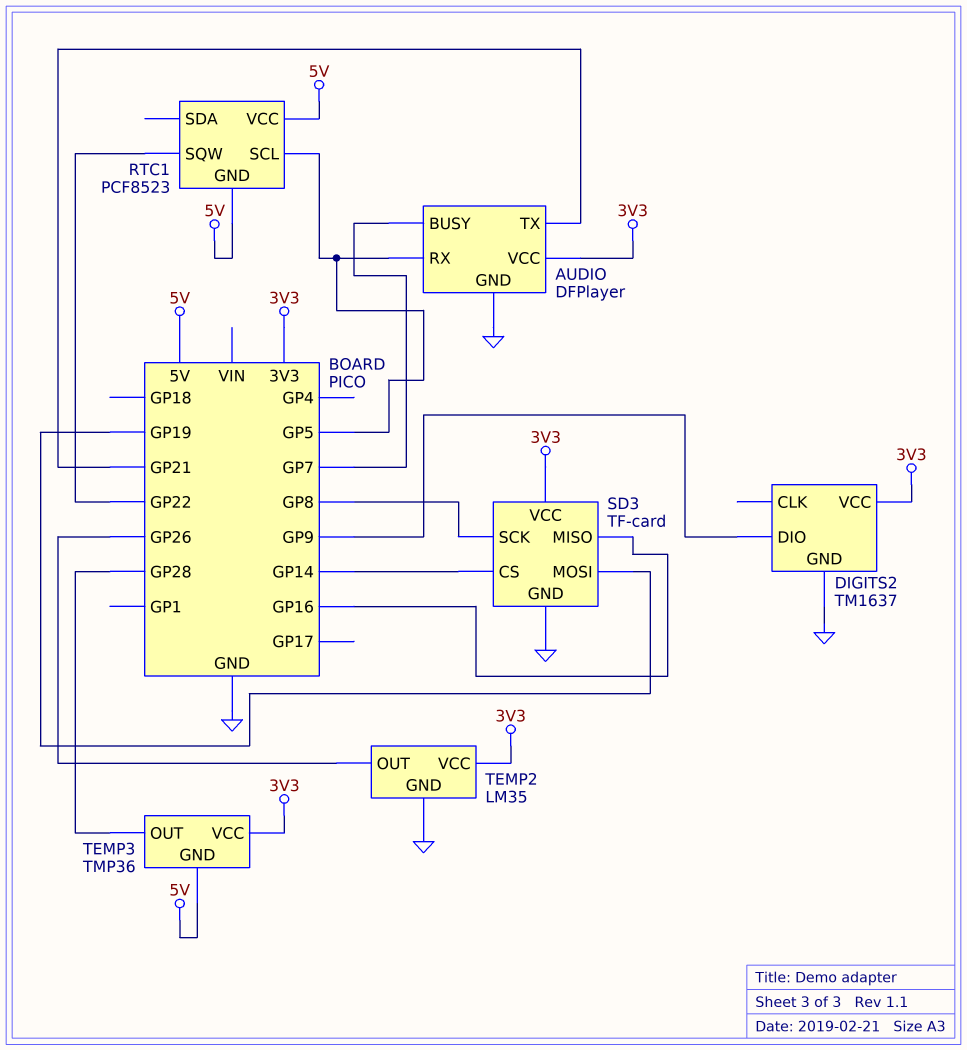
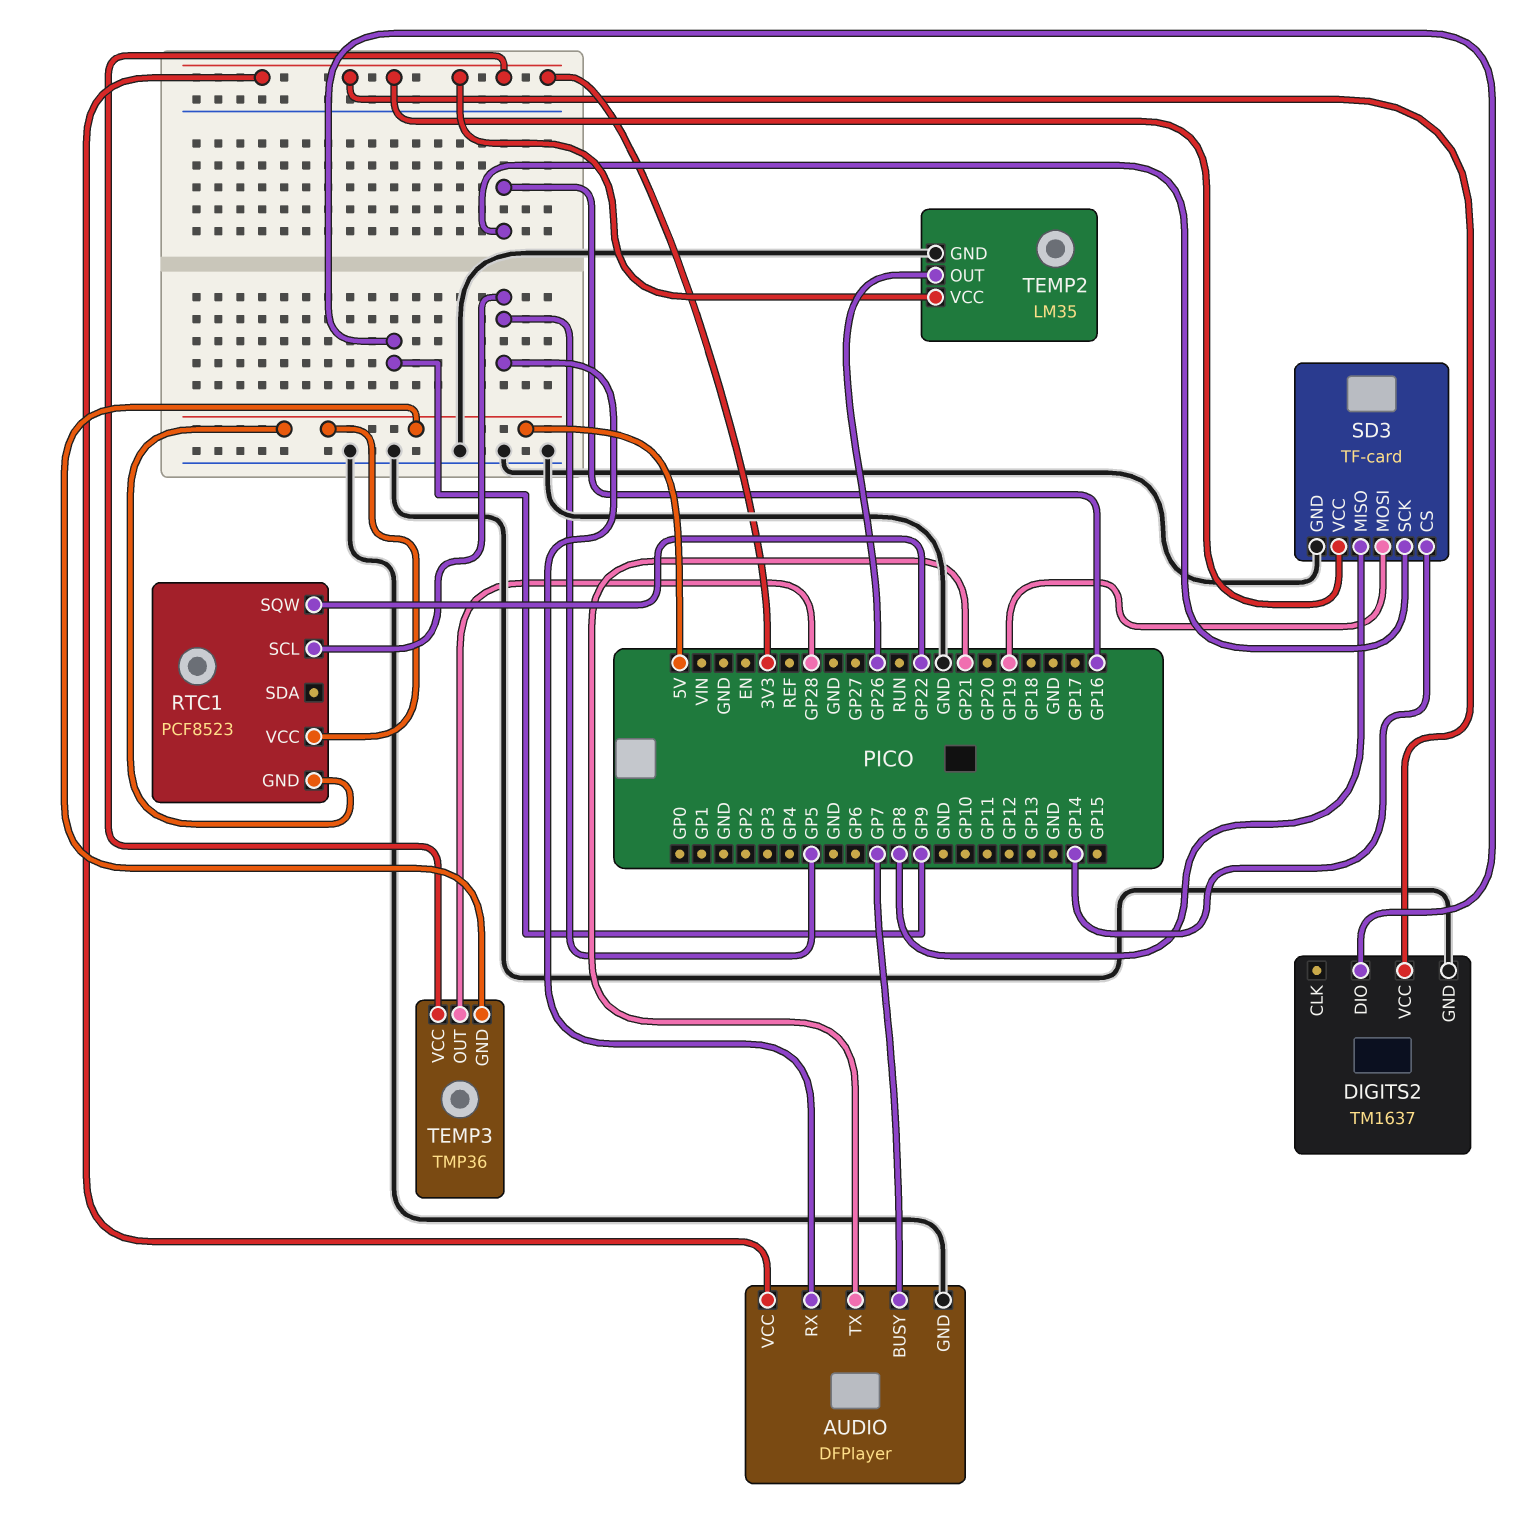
SD3 pin MISO: GP16 -> GP8
SD3 pin SCK: GP8 -> GP16

